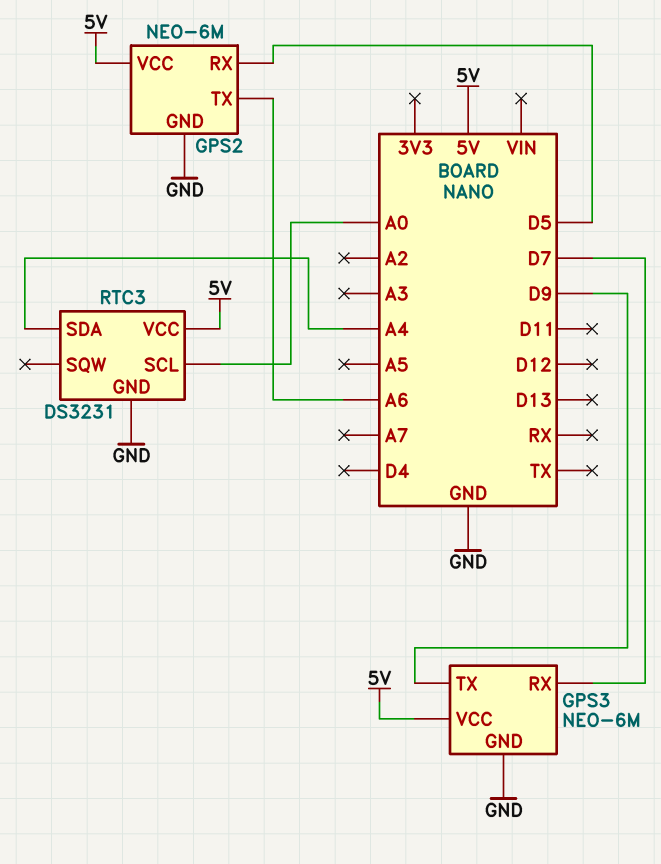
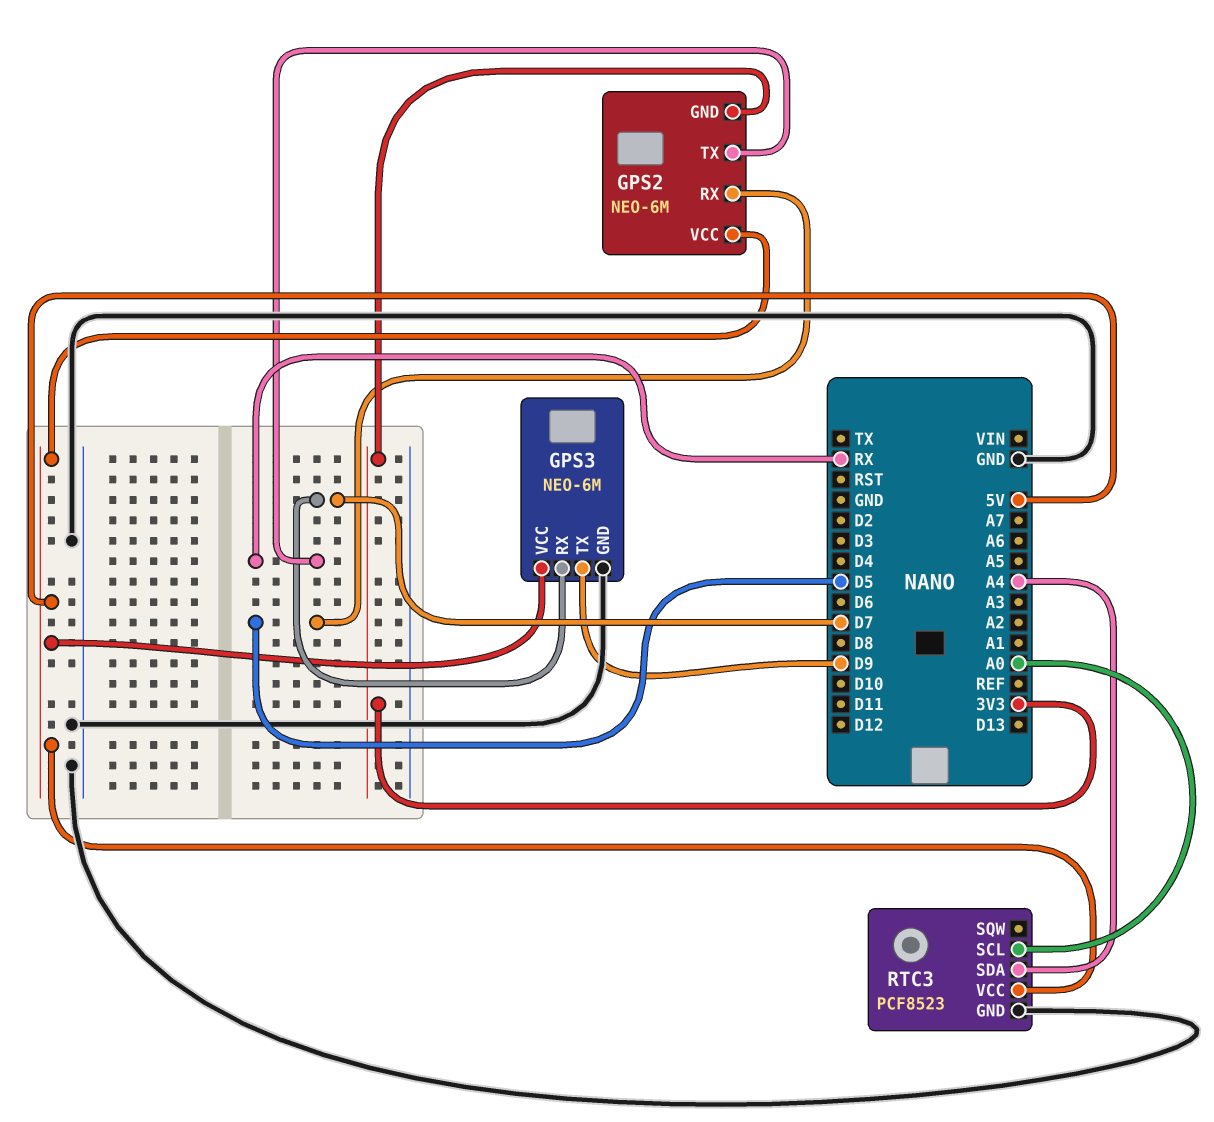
GPS2 pin GND: GND -> 3V3
GPS2 pin TX: A6 -> RX
RTC3: DS3231 -> PCF8523

